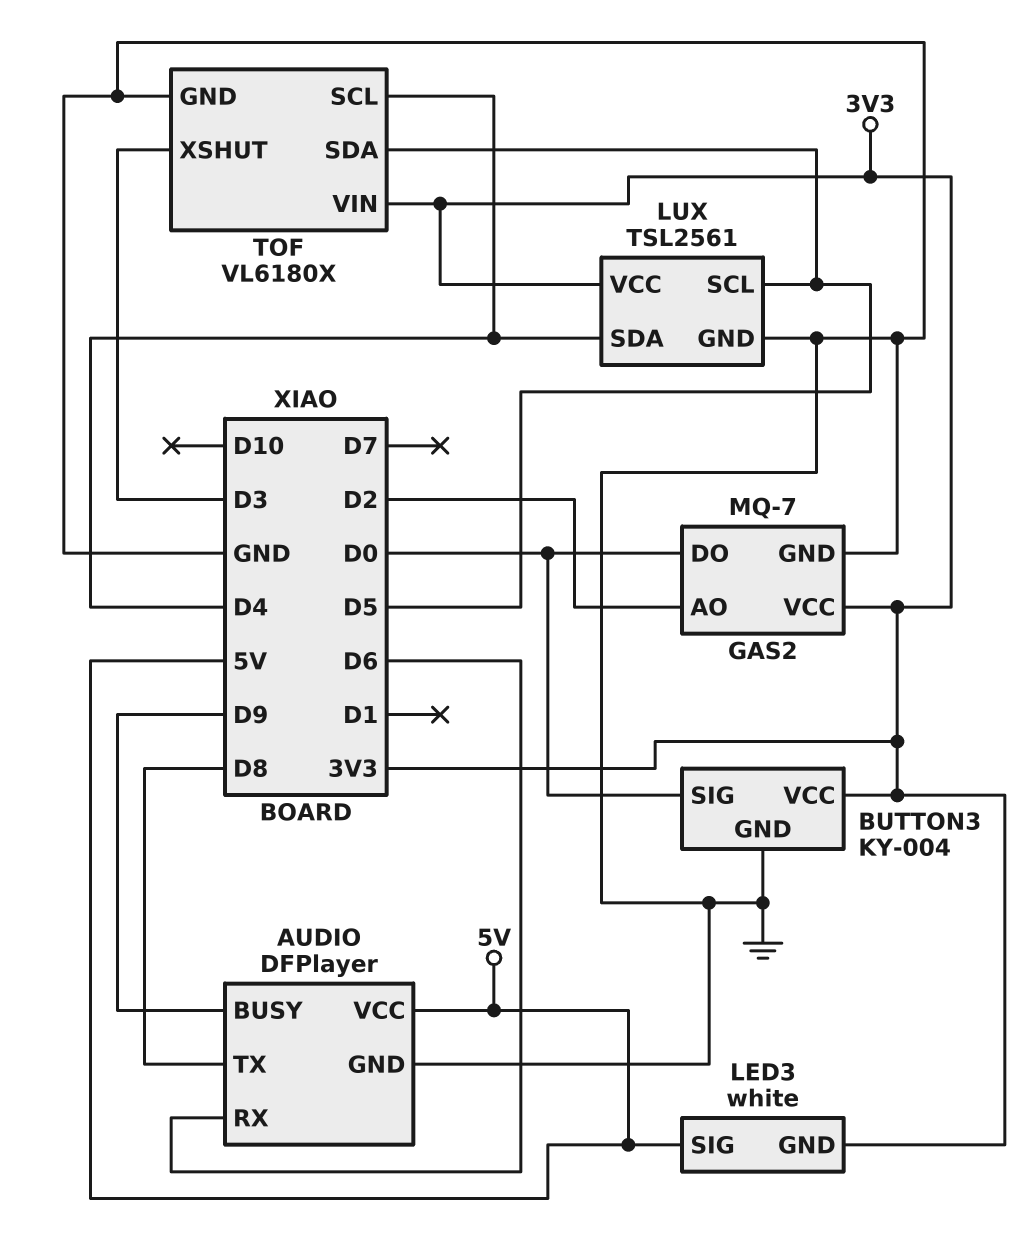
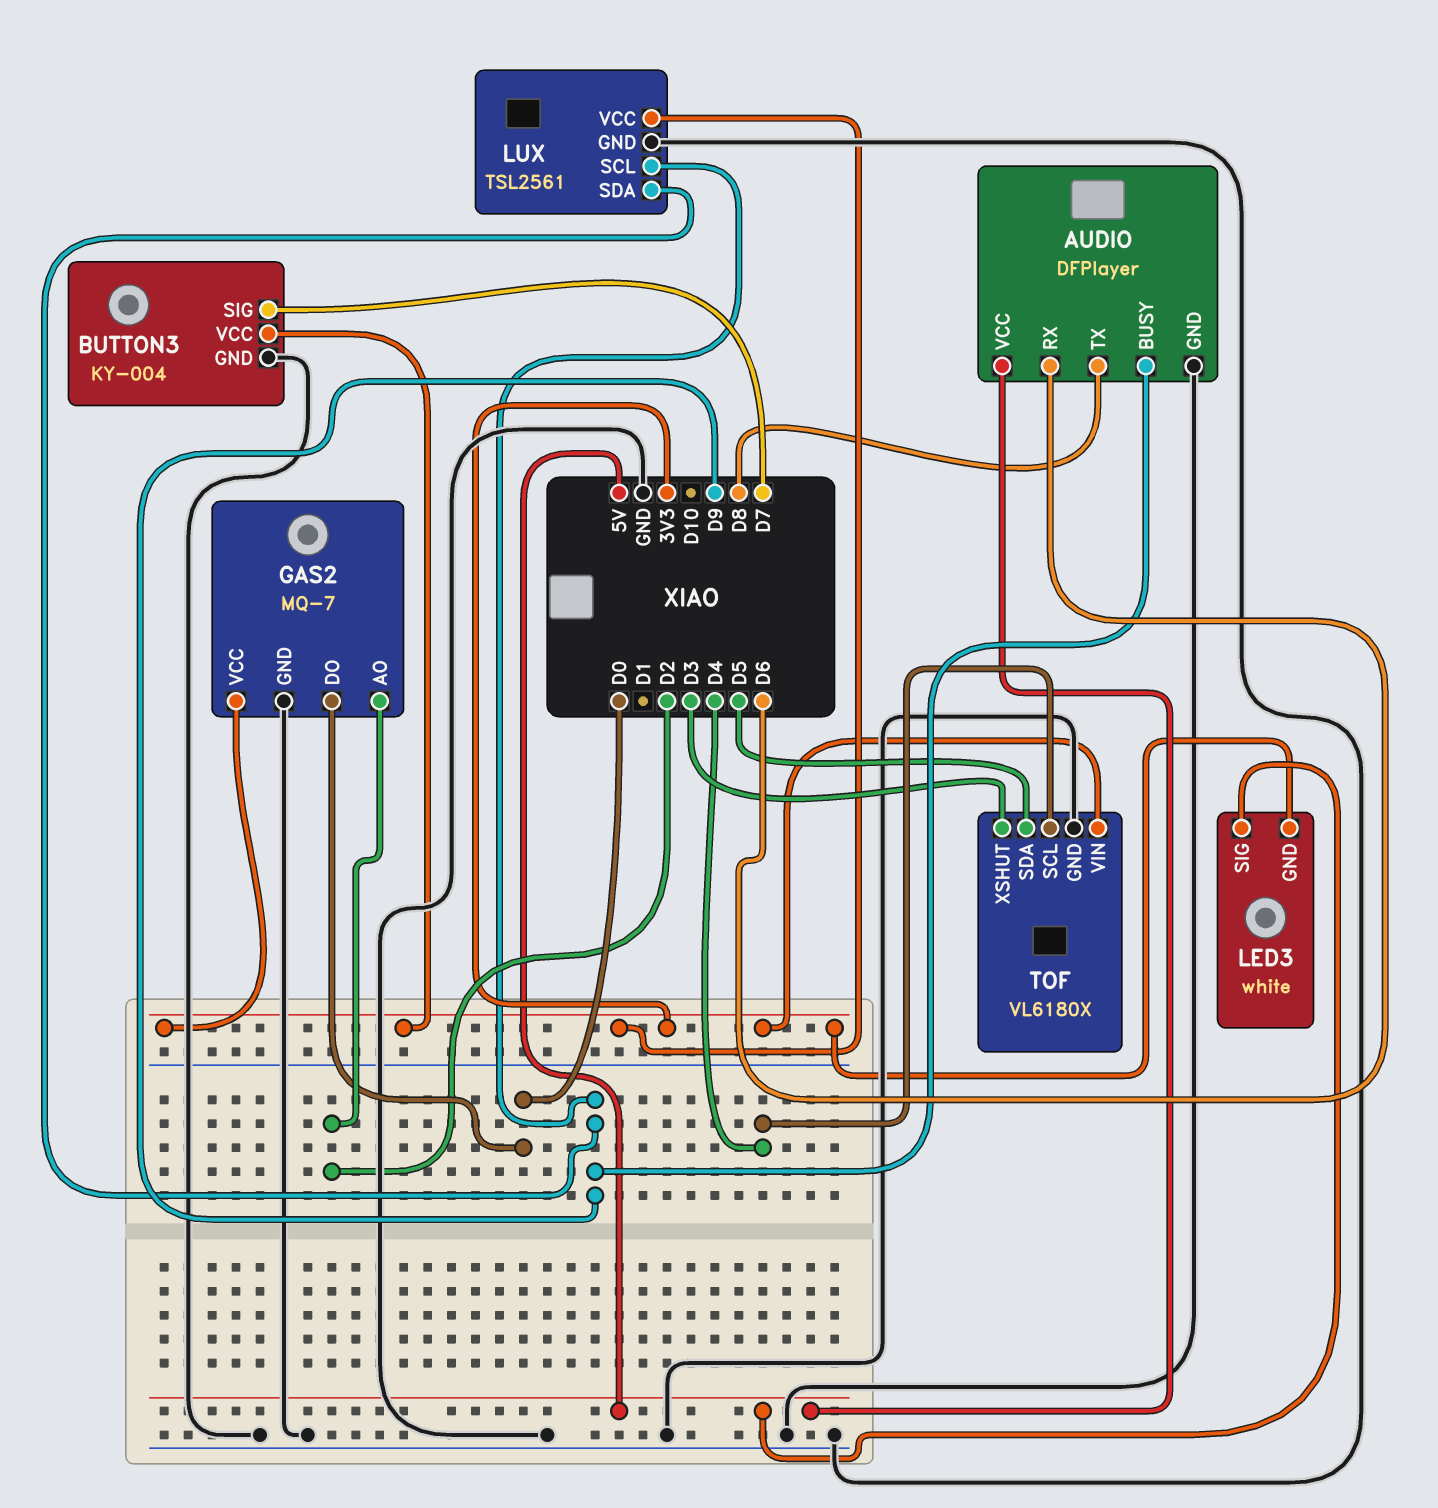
BUTTON3 pin SIG: D0 -> D7
LUX pin SCL: D5 -> D9
LUX pin SDA: D4 -> D9

